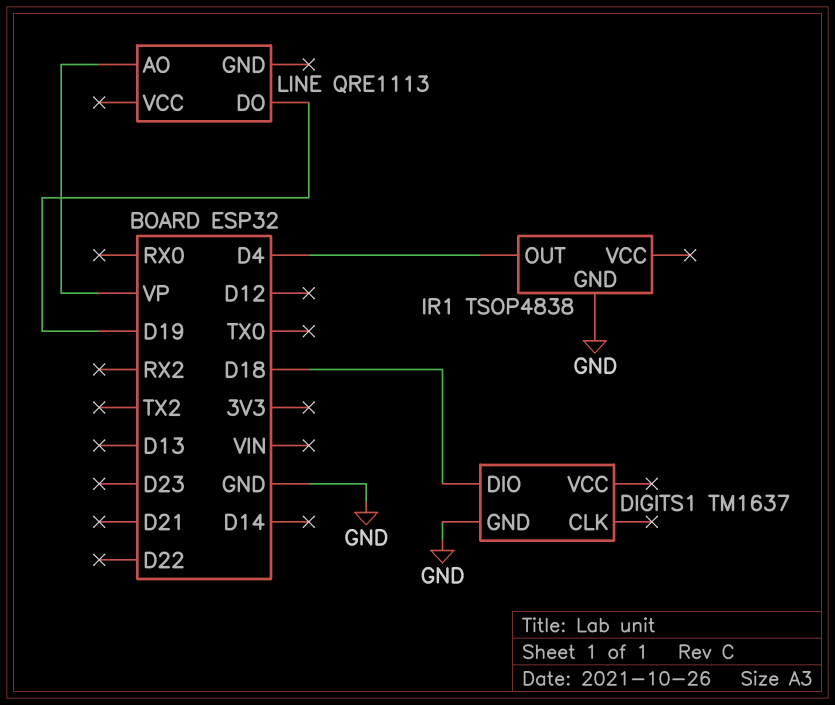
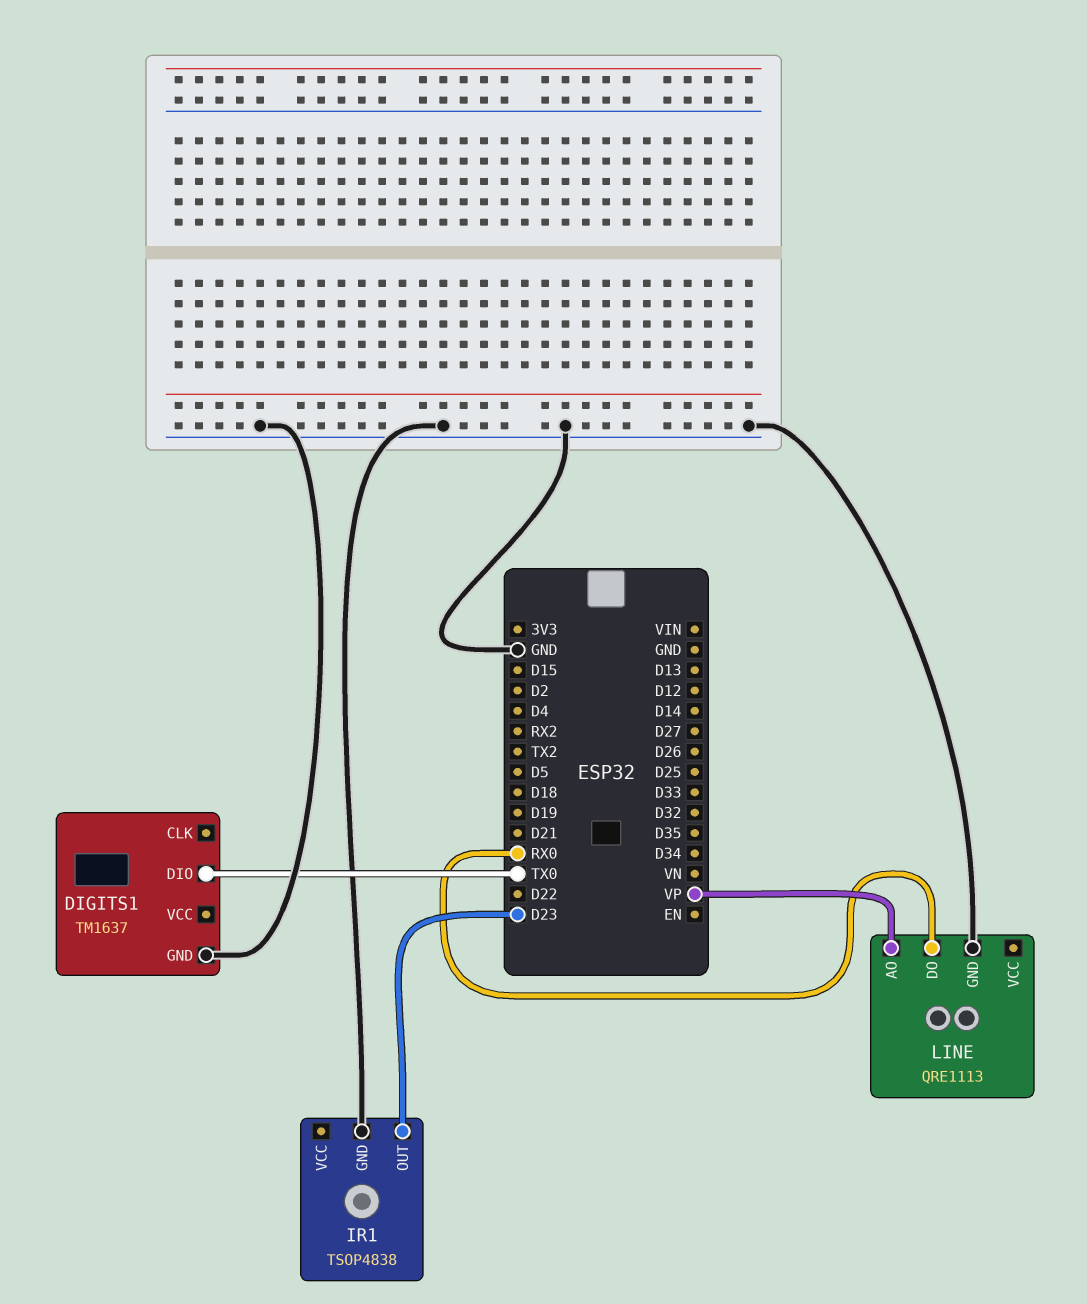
DIGITS1 pin DIO: D18 -> TX0
IR1 pin OUT: D4 -> D23
LINE pin DO: D19 -> RX0
LINE pin GND: none -> GND

